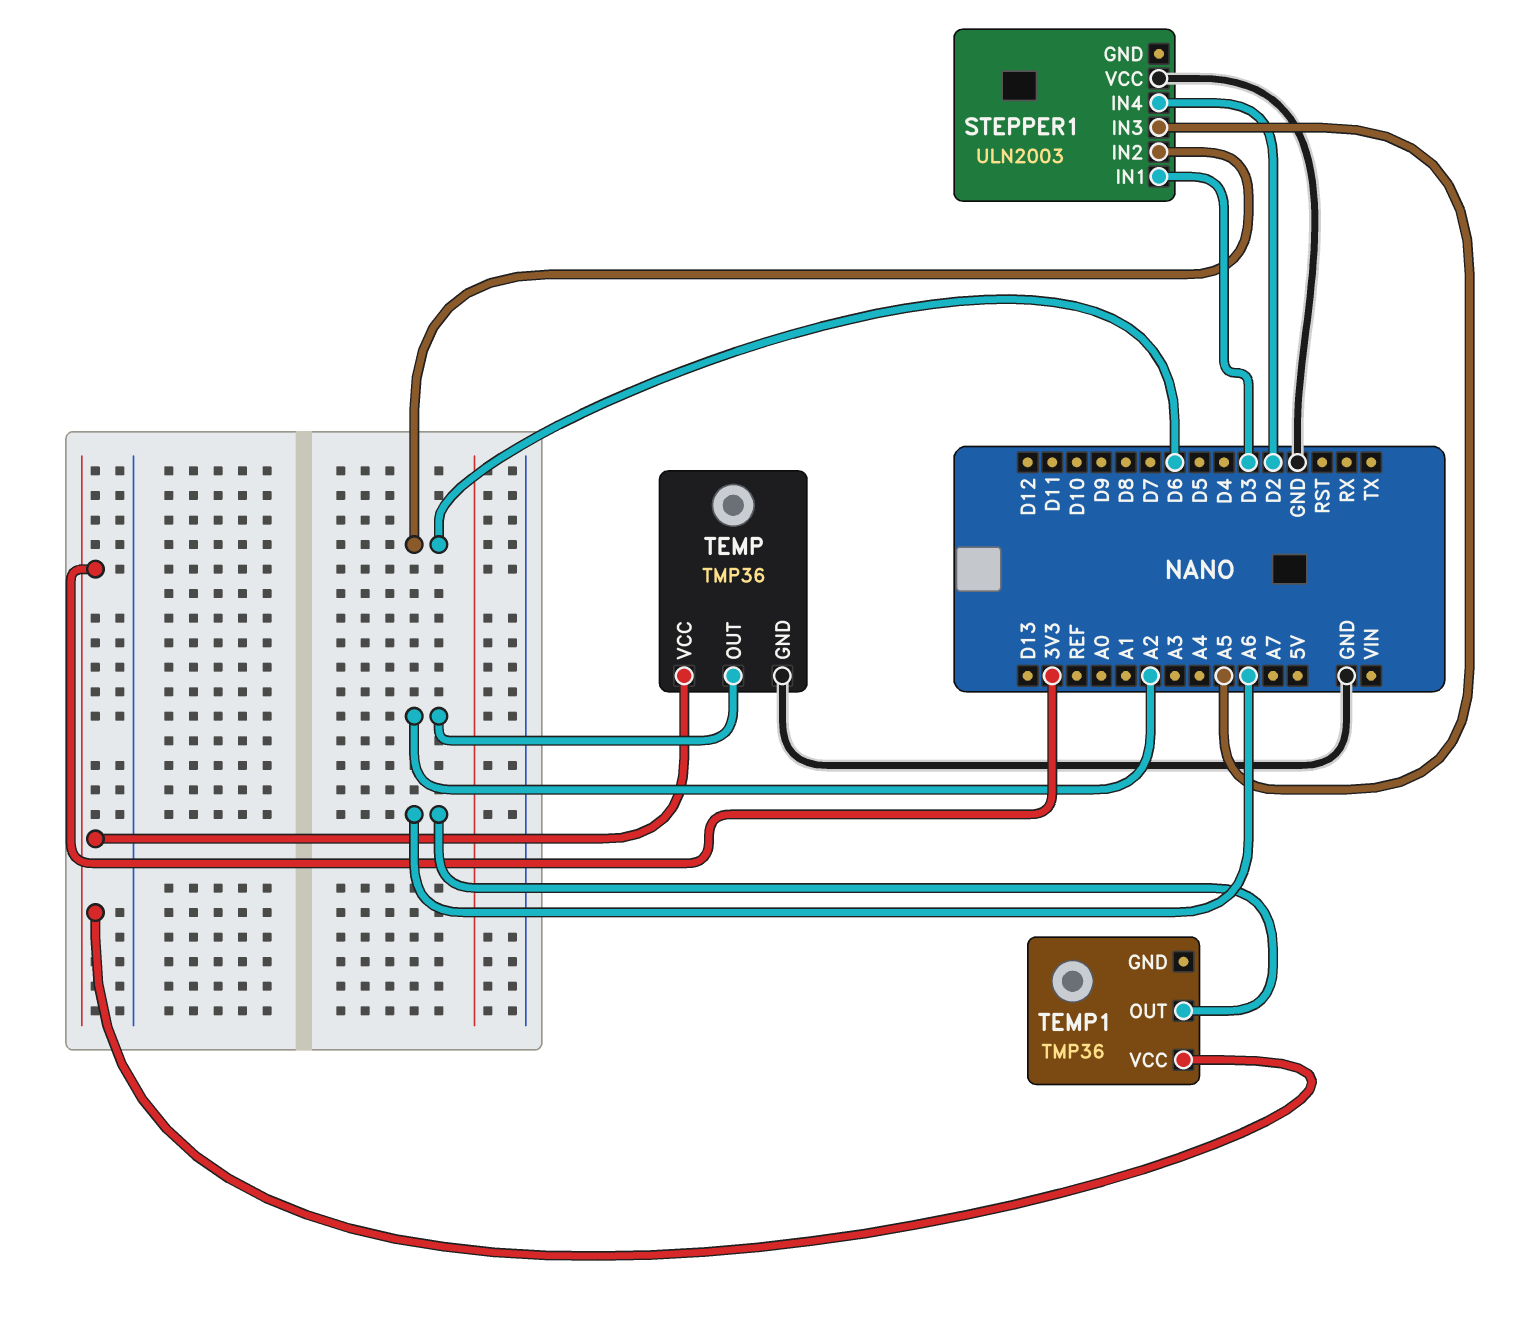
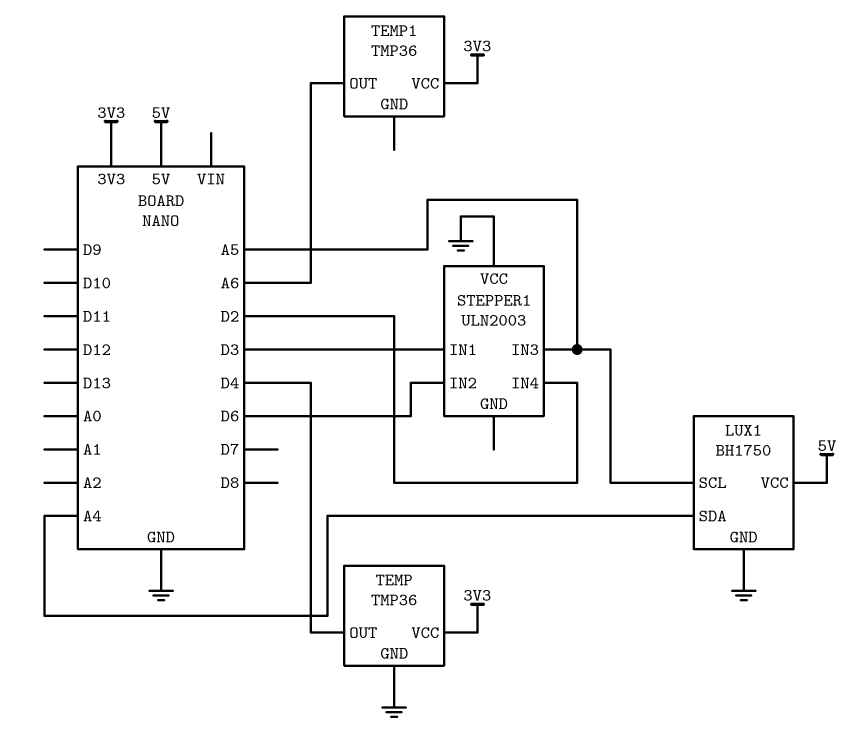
LUX1: none -> BH1750
LUX1 pin GND: none -> GND
LUX1 pin SCL: none -> A5
LUX1 pin SDA: none -> A4
LUX1 pin VCC: none -> 5V
TEMP pin OUT: A2 -> D4

